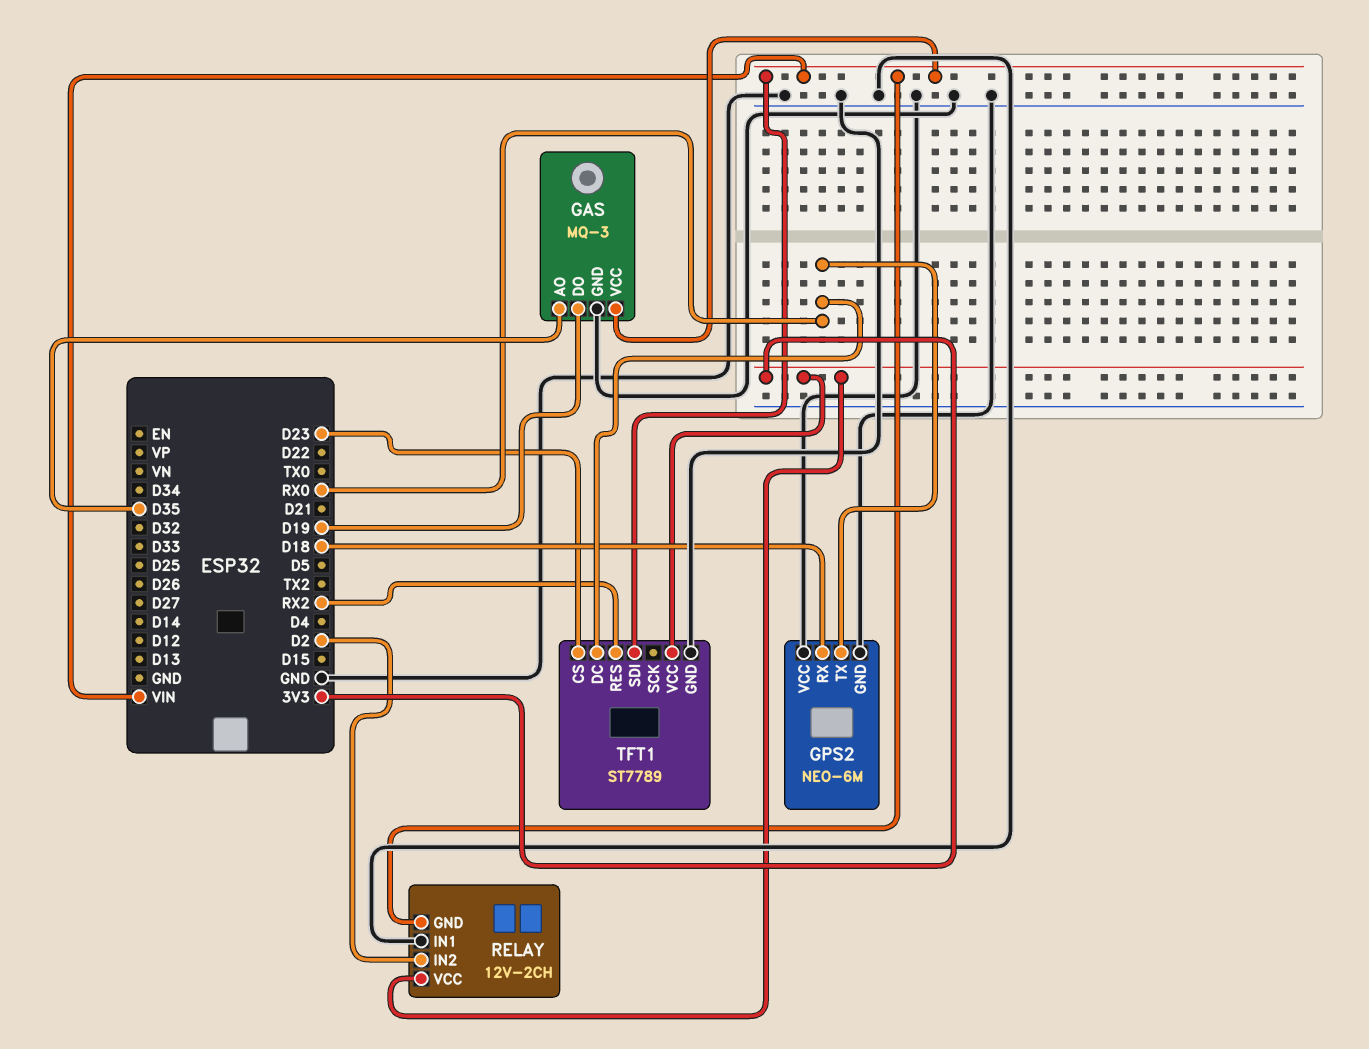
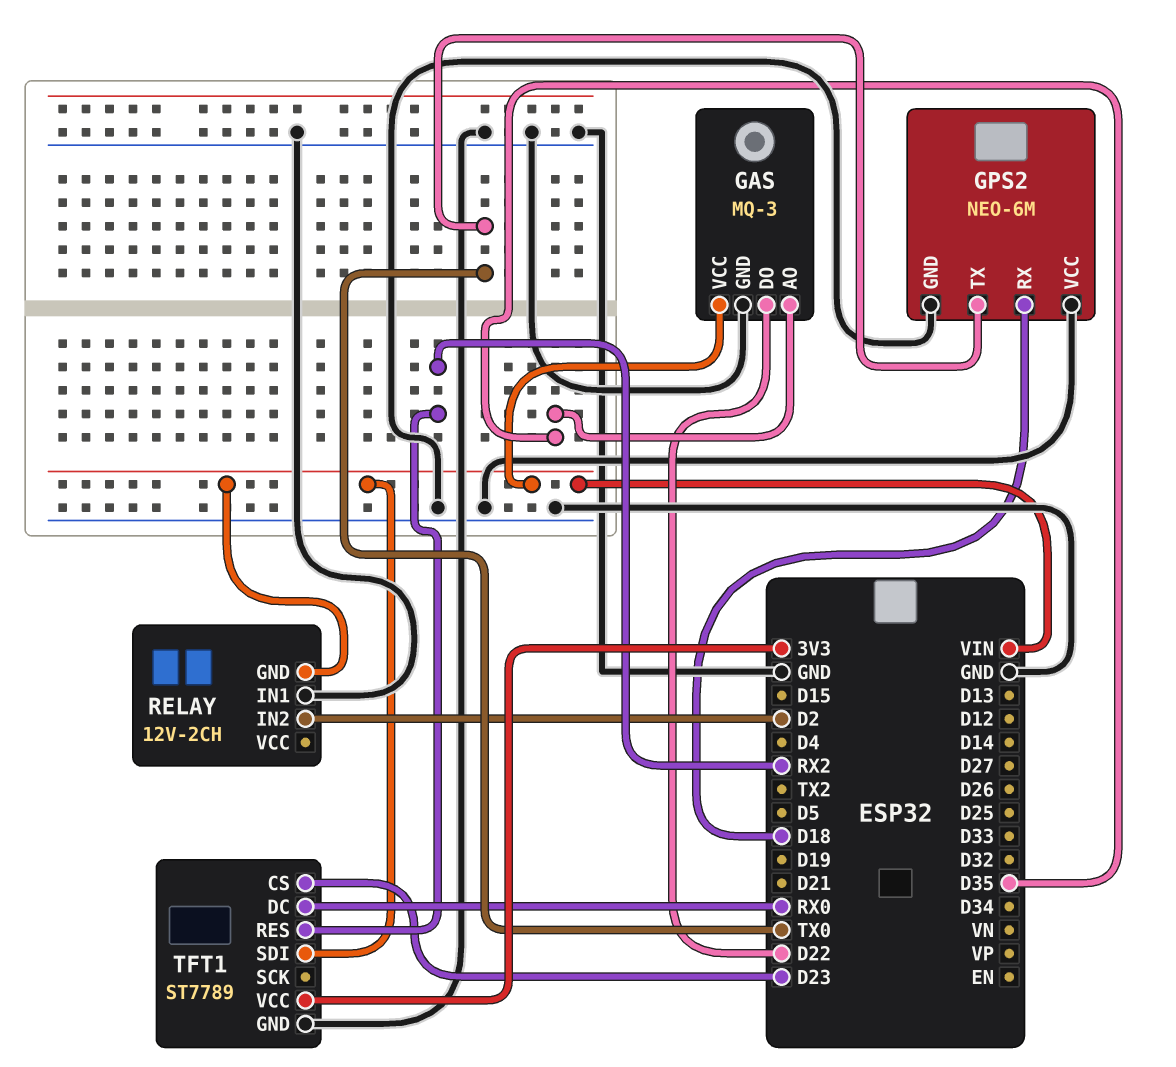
GAS pin DO: D19 -> D22
GPS2 pin TX: RX0 -> TX0
RELAY pin VCC: 3V3 -> none

